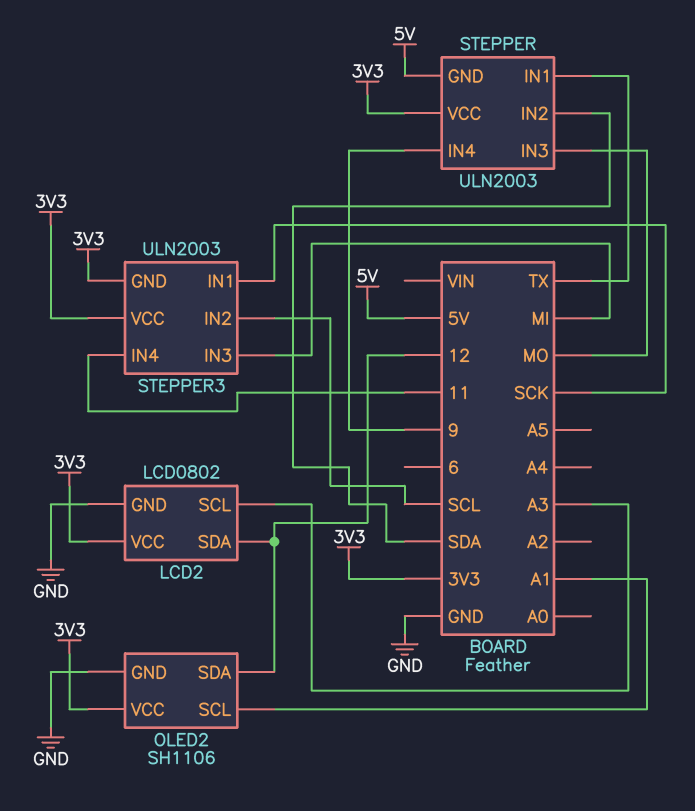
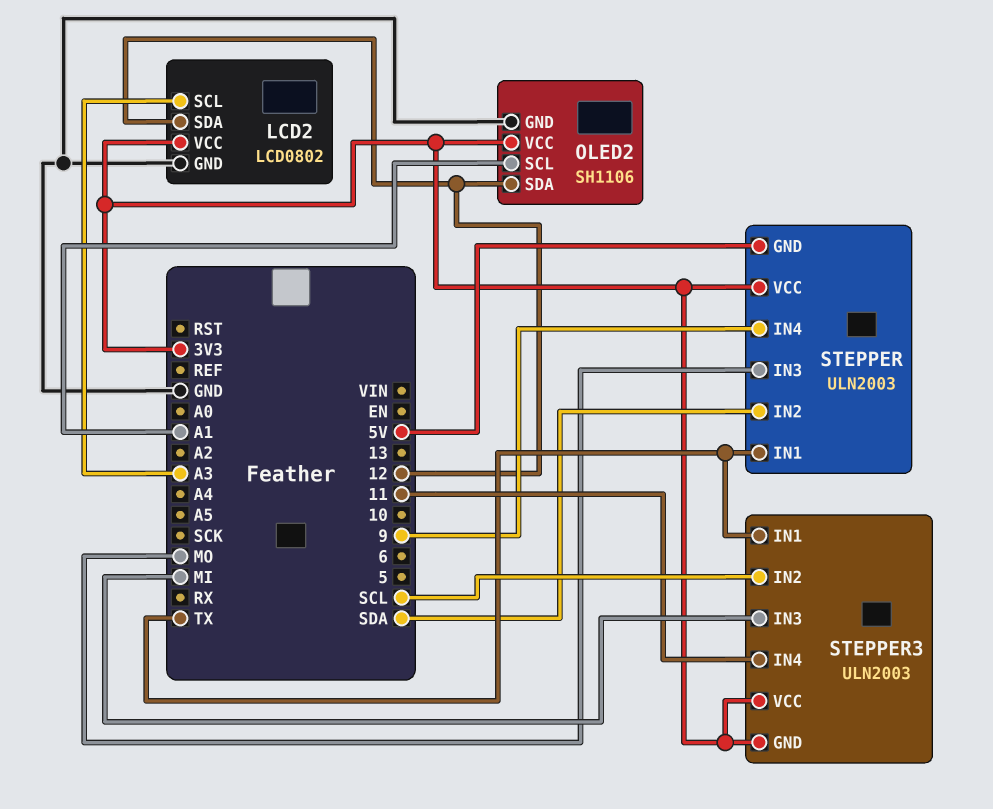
STEPPER3 pin IN1: SCK -> TX

